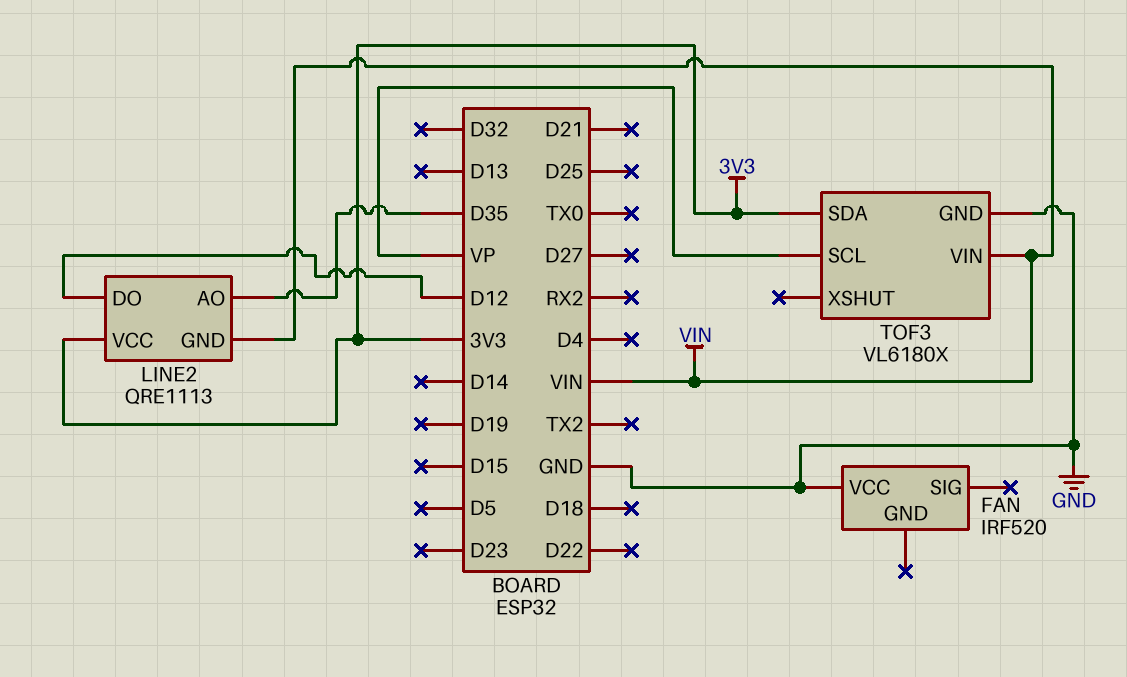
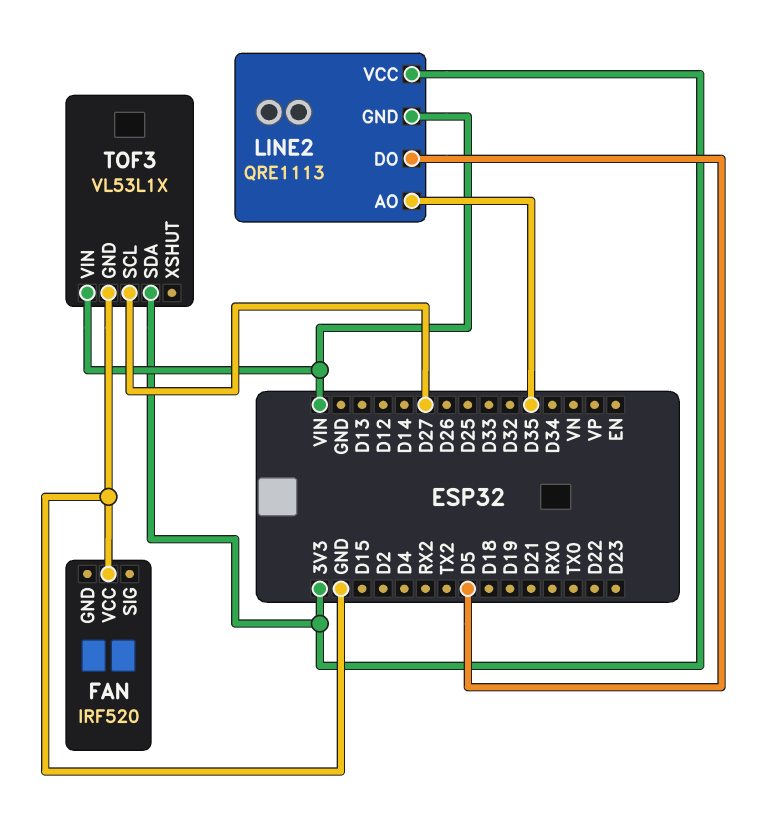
LINE2 pin DO: D12 -> D5
TOF3: VL6180X -> VL53L1X
TOF3 pin SCL: VP -> D27

